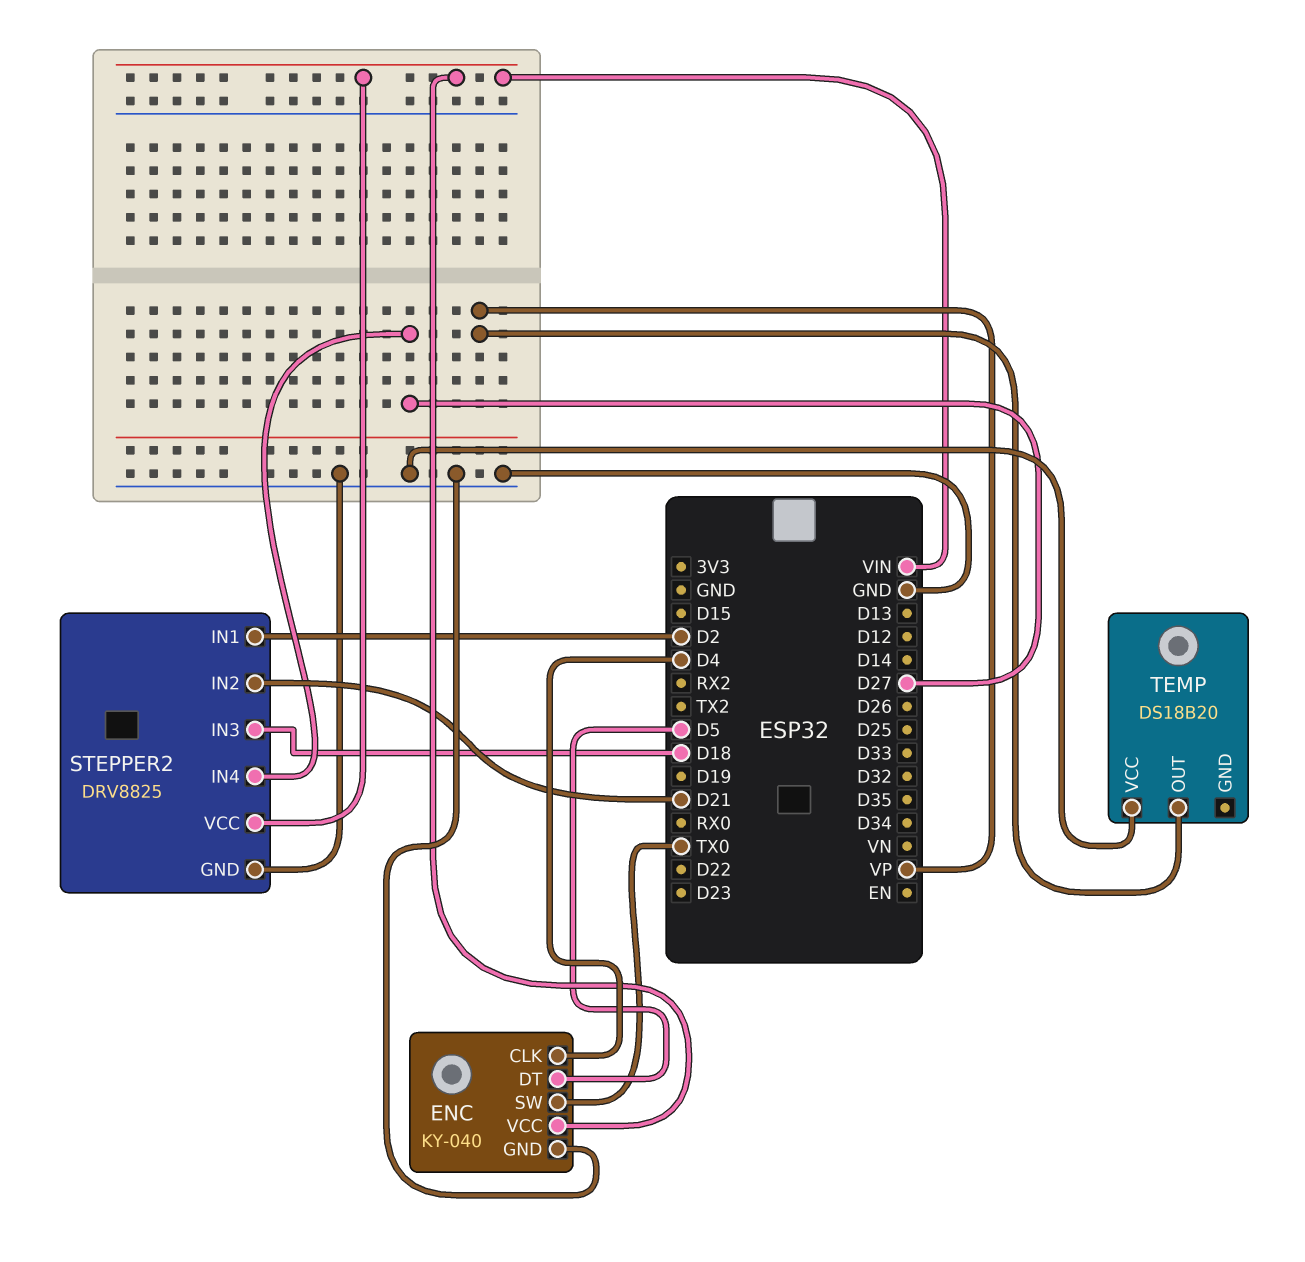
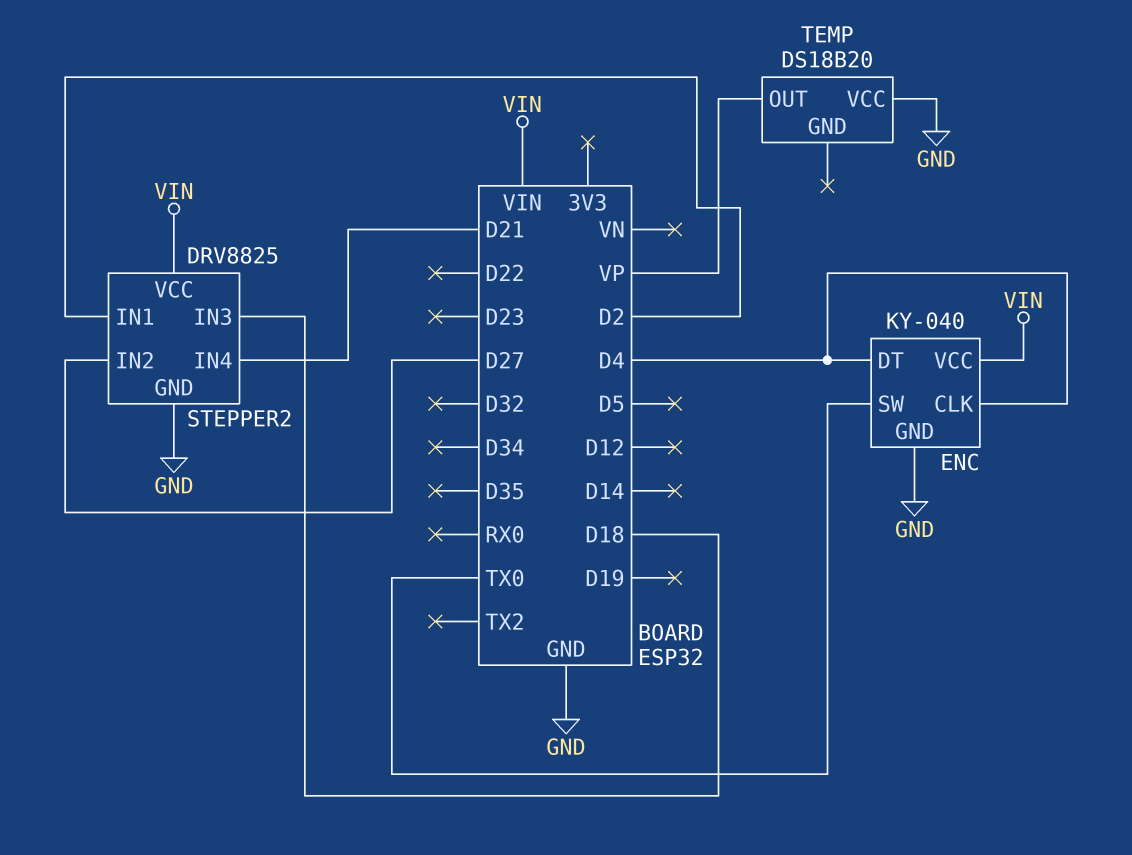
ENC pin DT: D5 -> D4
STEPPER2 pin IN2: D21 -> D27
STEPPER2 pin IN4: D27 -> D21

